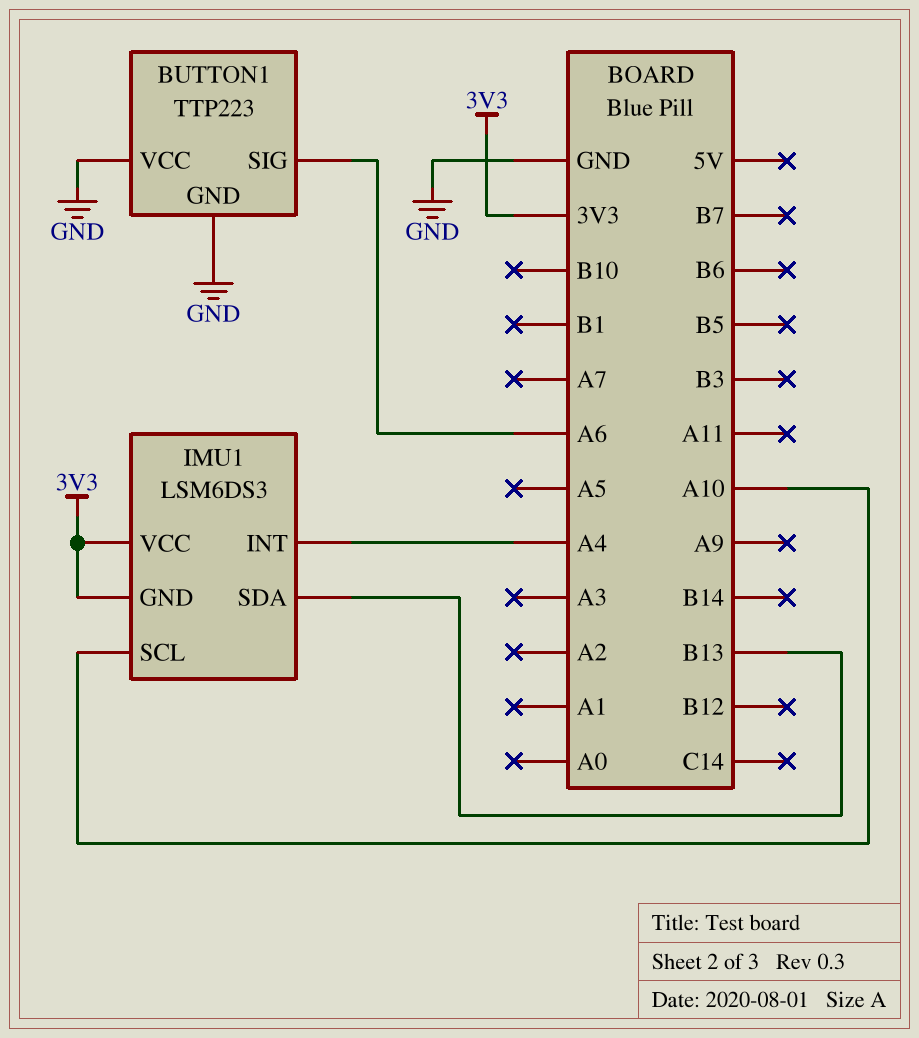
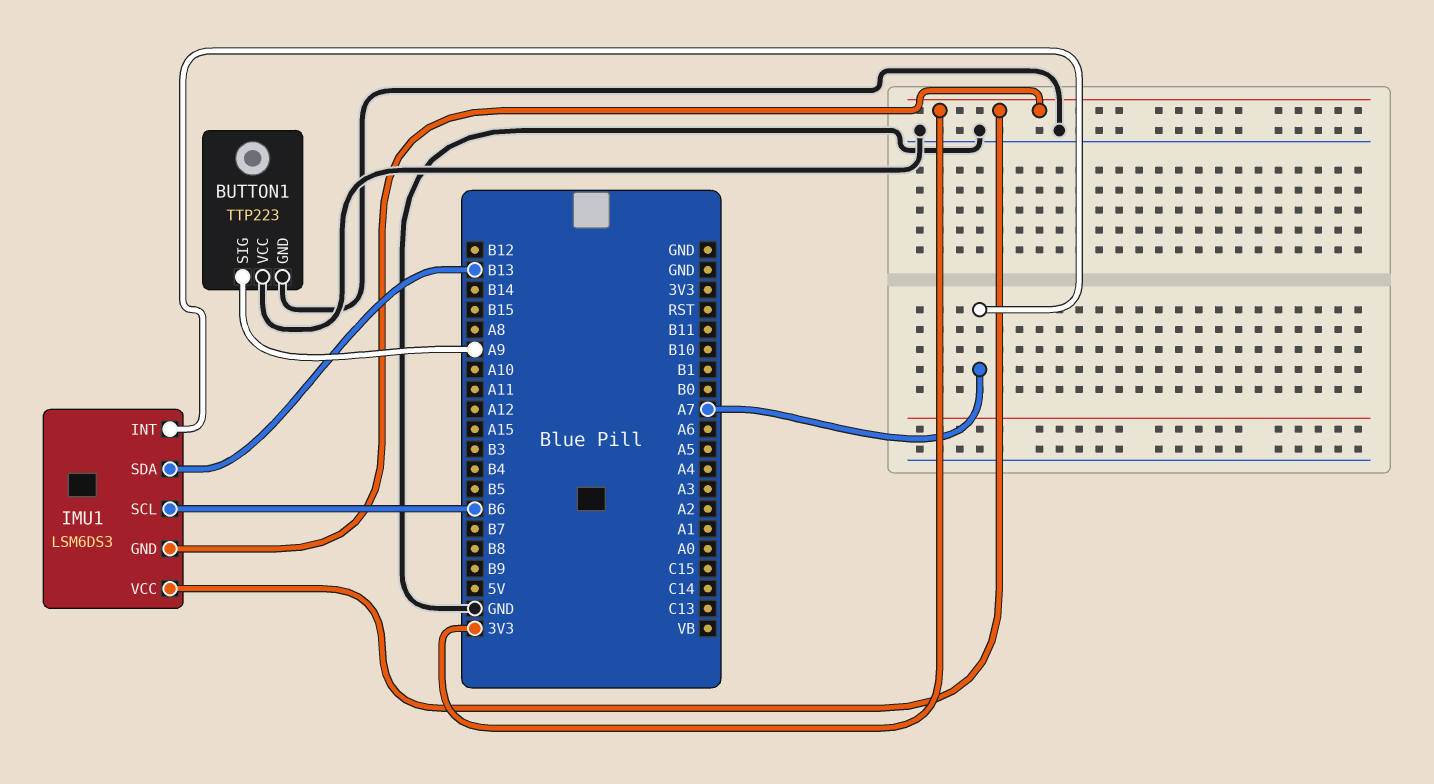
BUTTON1 pin SIG: A6 -> A9
IMU1 pin INT: A4 -> A7
IMU1 pin SCL: A10 -> B6

